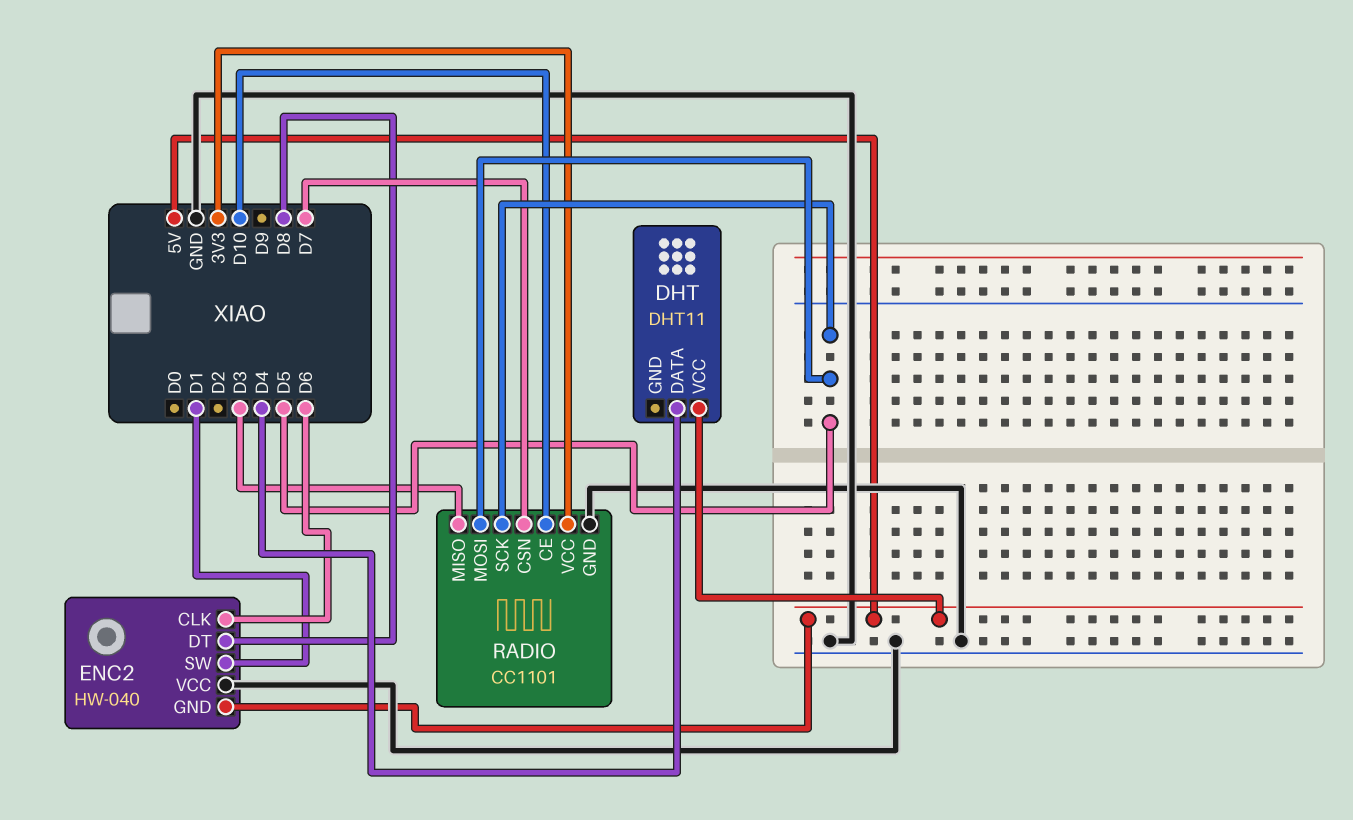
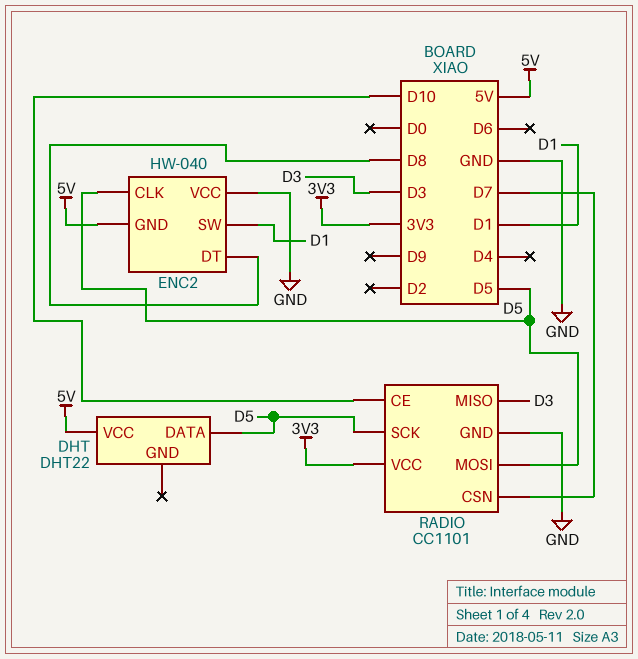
DHT: DHT11 -> DHT22
DHT pin DATA: D4 -> D5
ENC2 pin CLK: D6 -> D5

